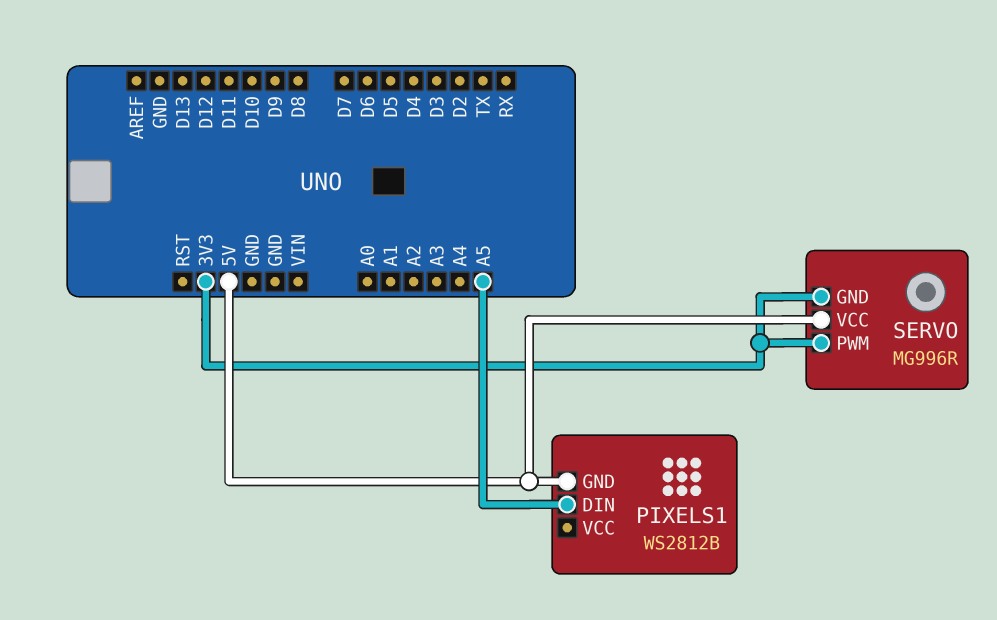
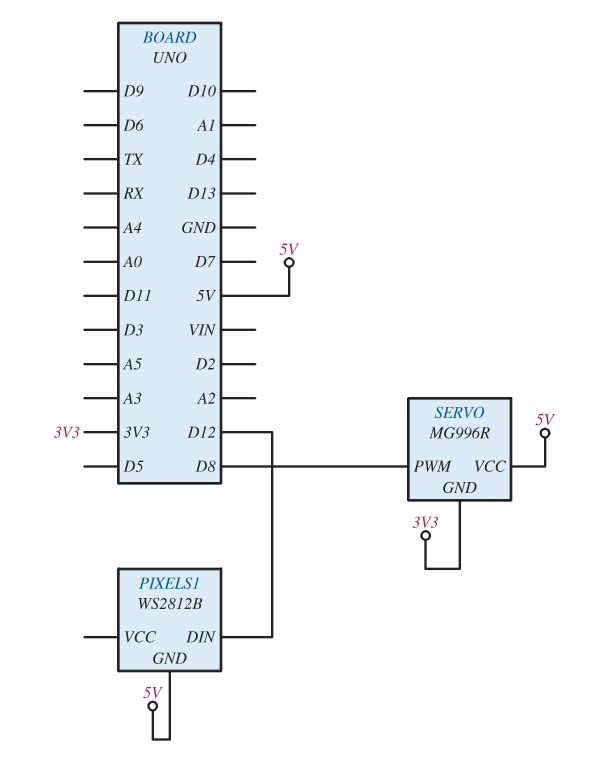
PIXELS1 pin DIN: A5 -> D12
SERVO pin PWM: 3V3 -> D8

